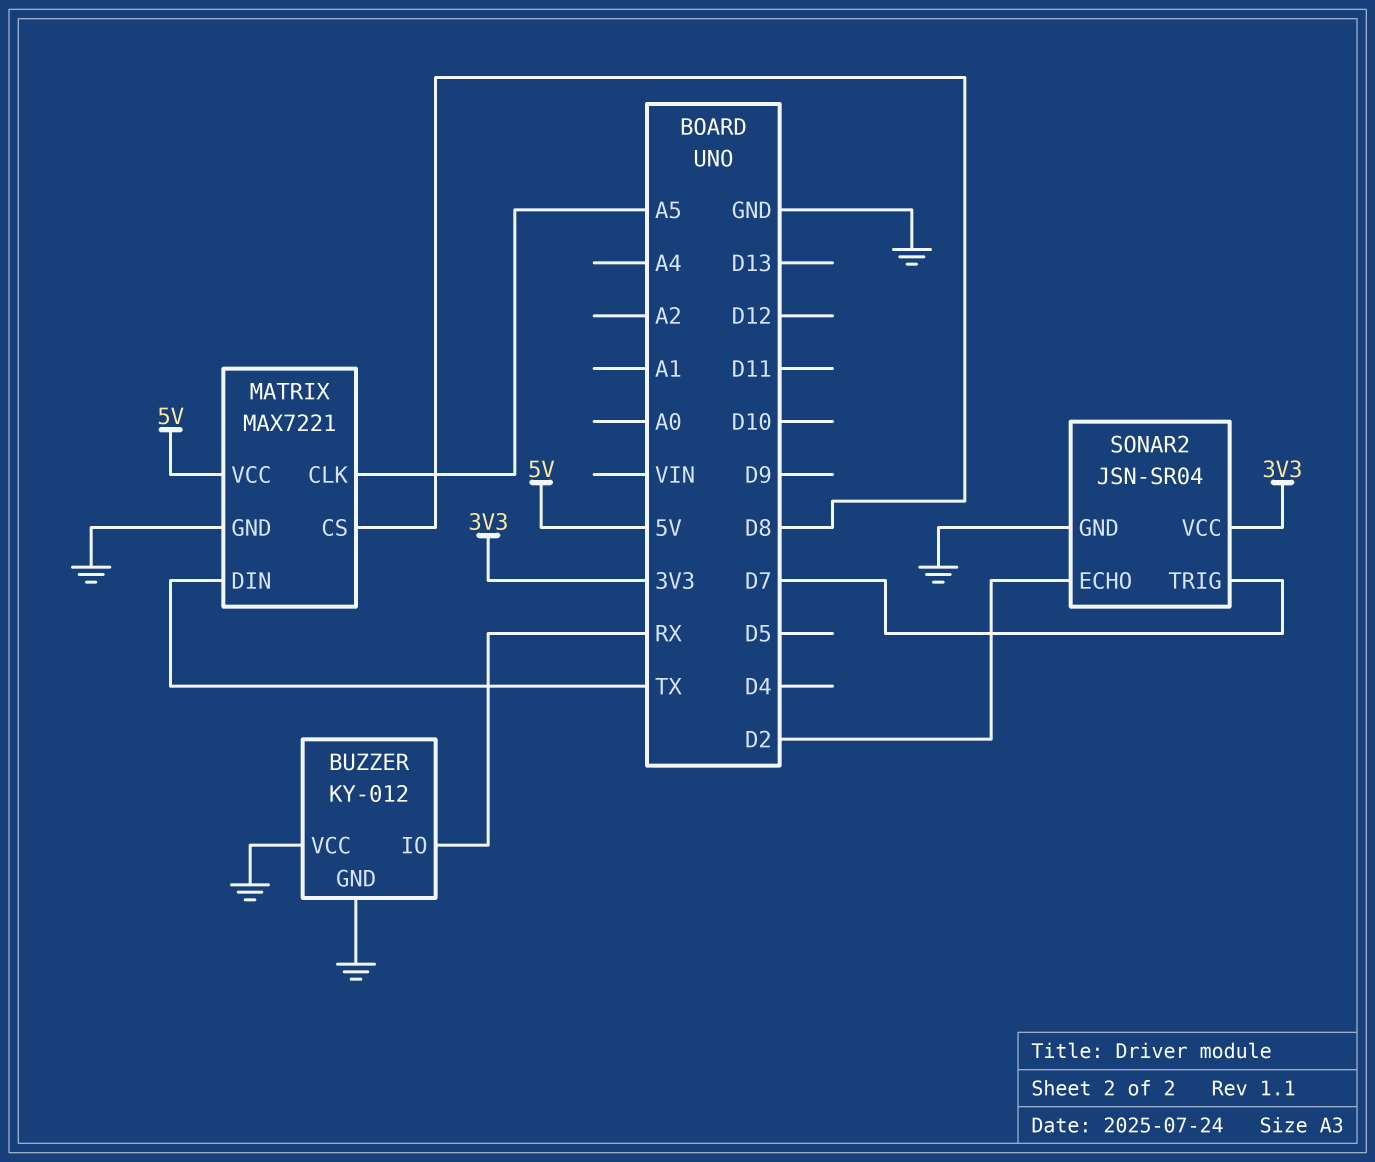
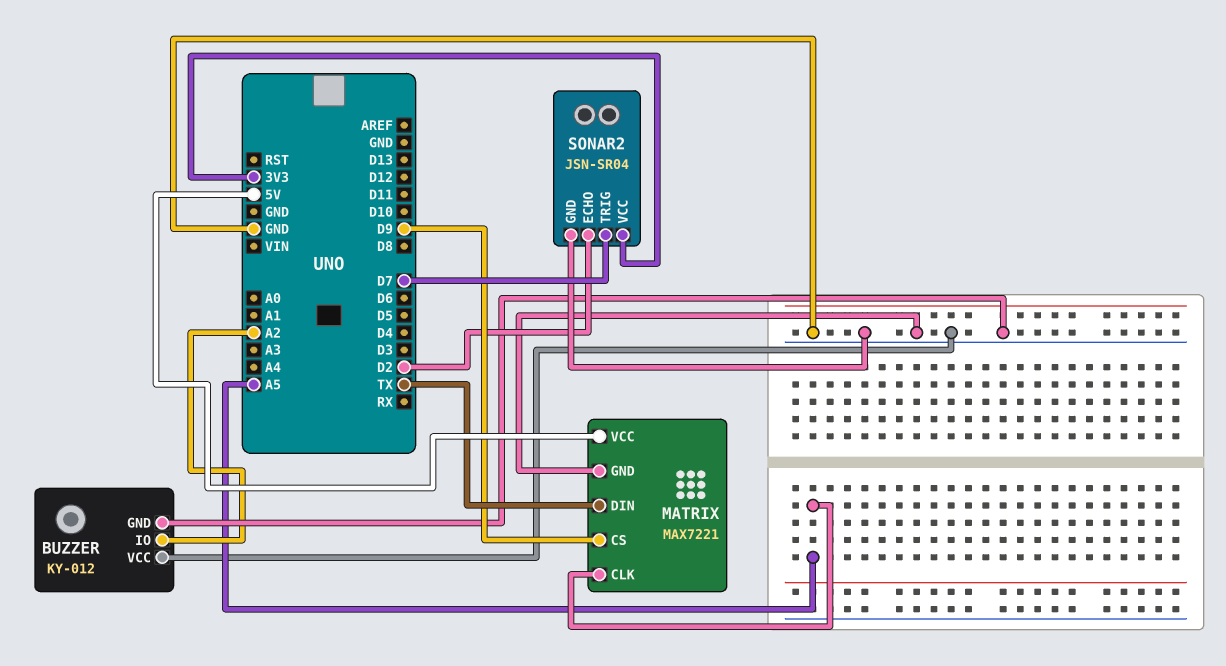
BUZZER pin IO: RX -> A2
MATRIX pin CS: D8 -> D9

